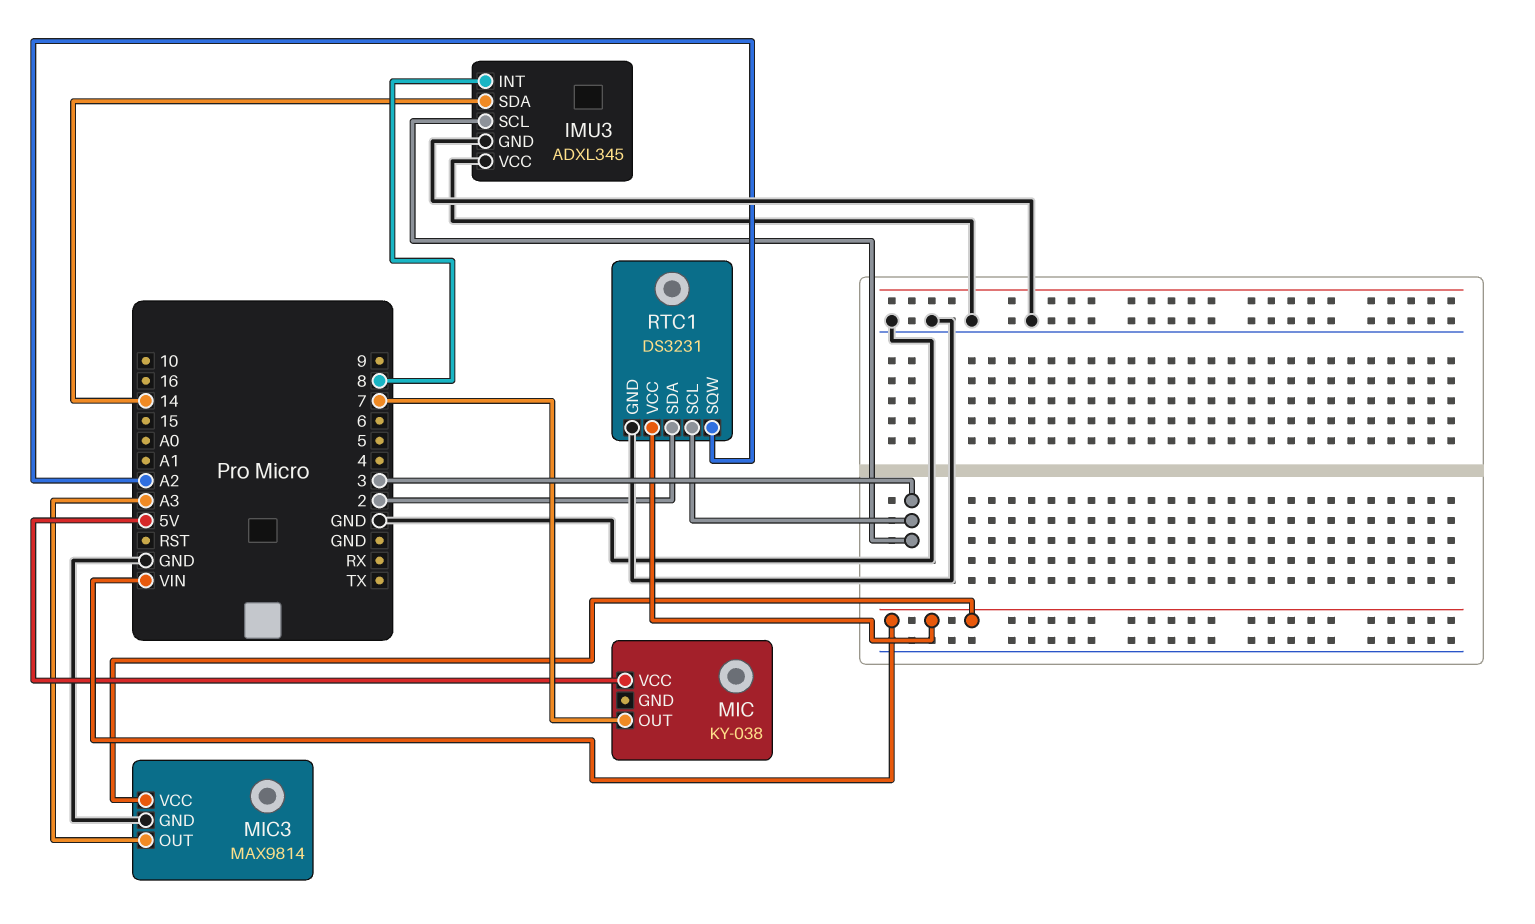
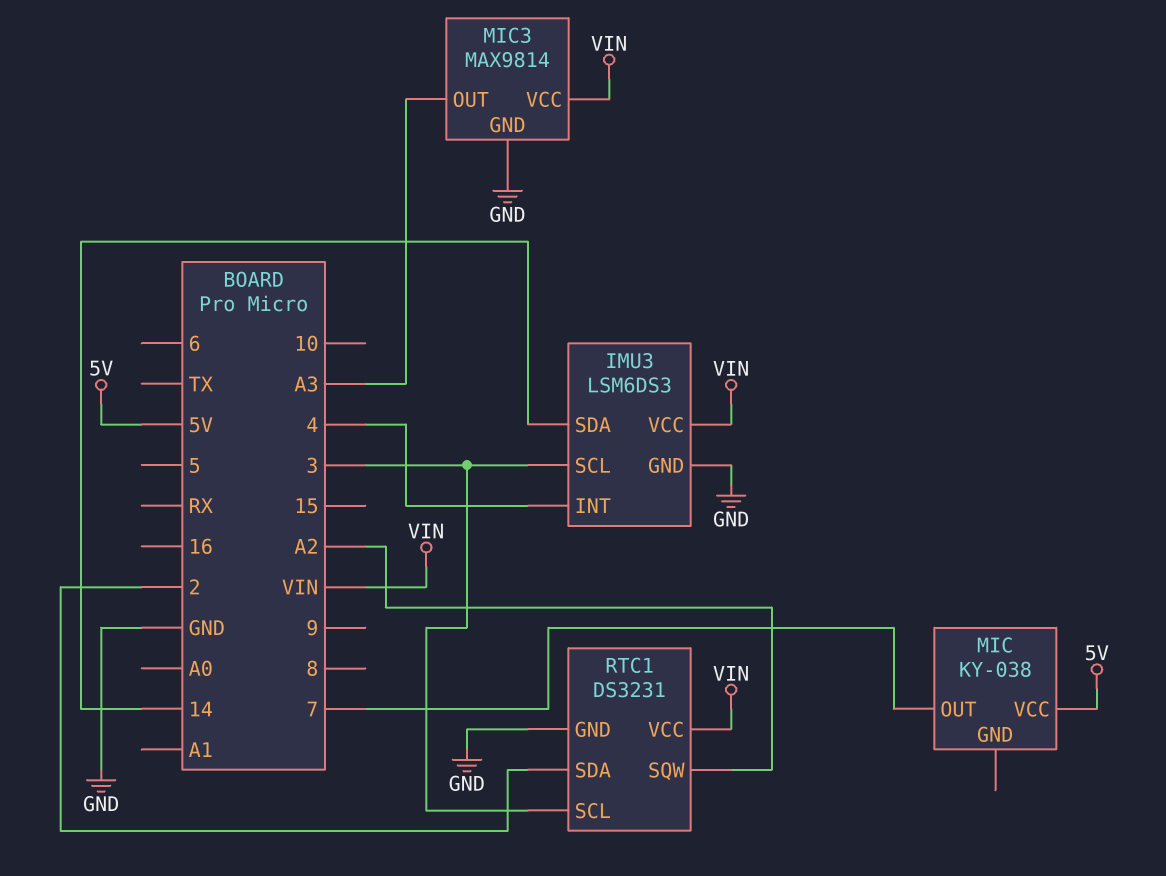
IMU3: ADXL345 -> LSM6DS3
IMU3 pin INT: 8 -> 4
IMU3 pin VCC: GND -> VIN

